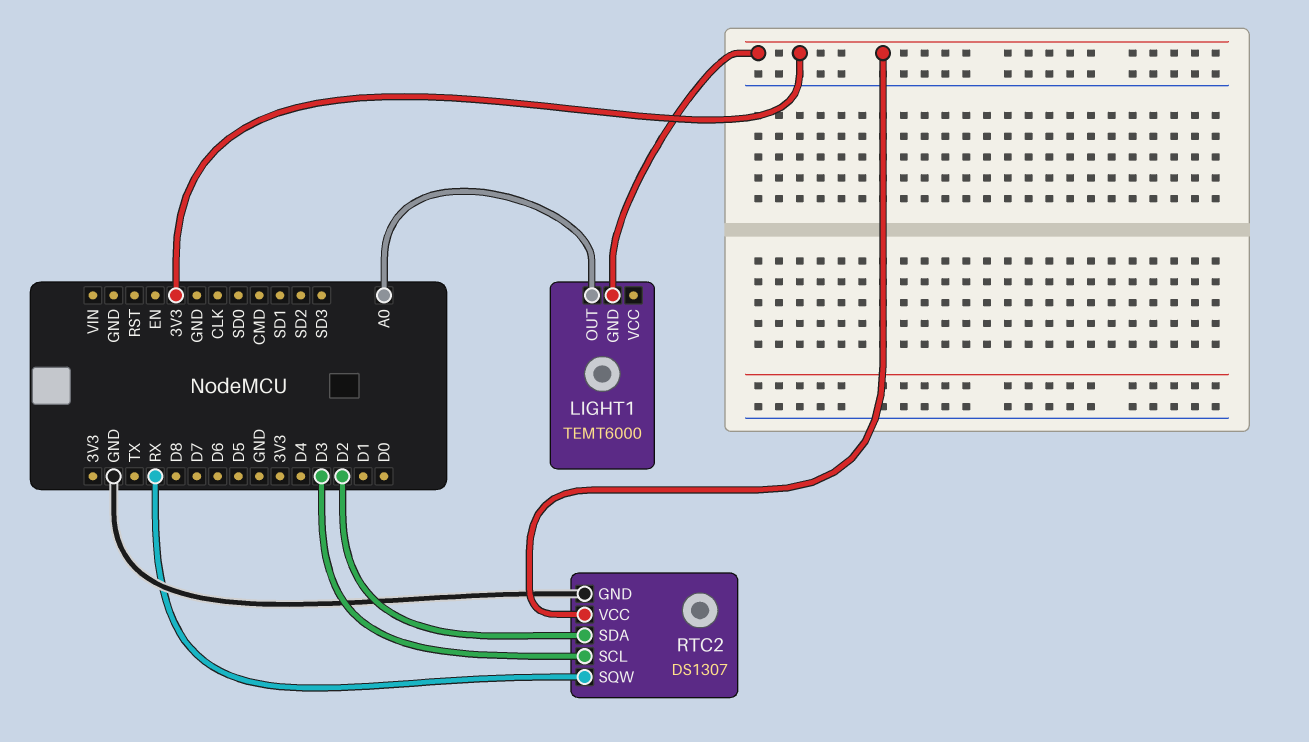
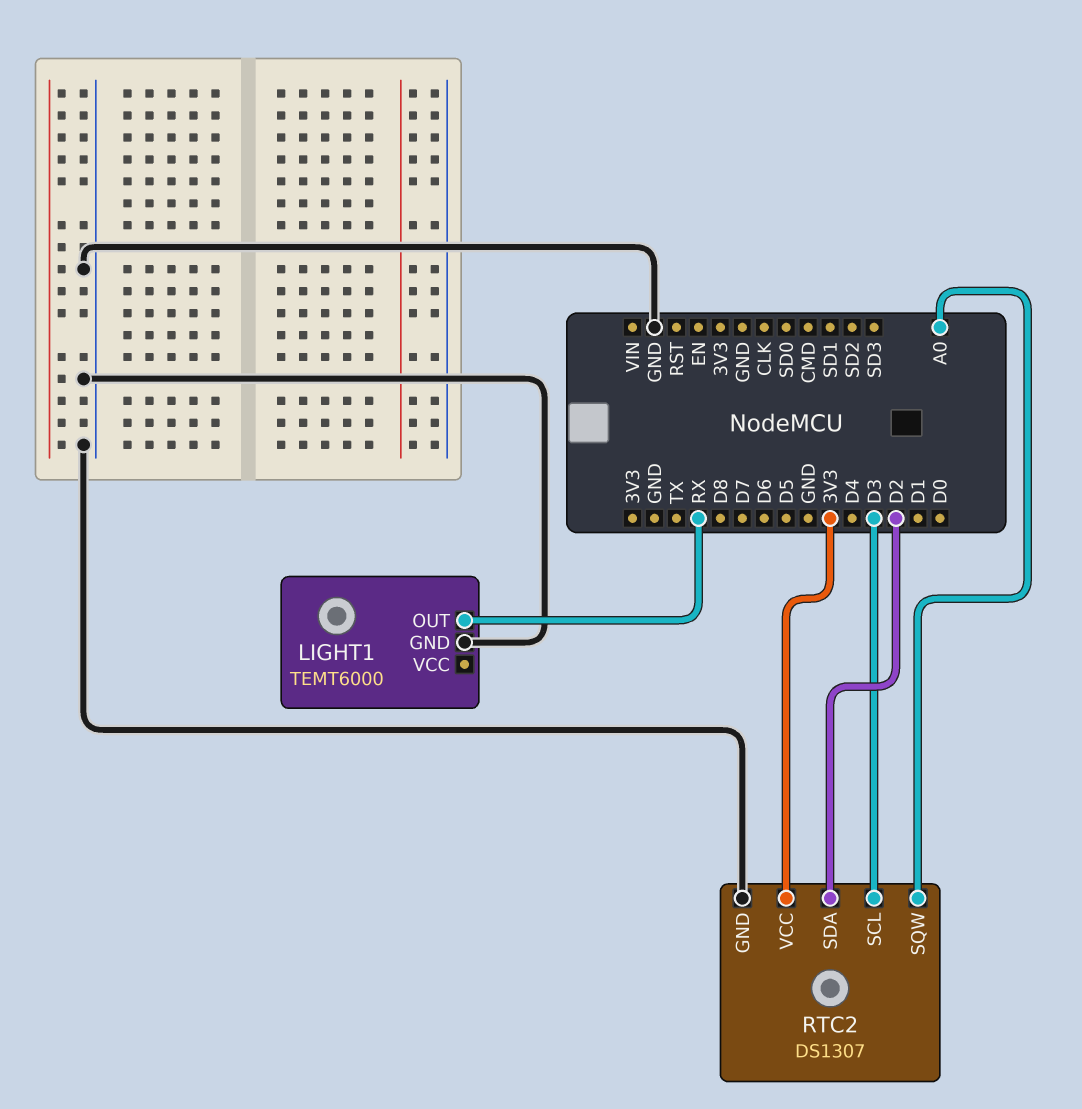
LIGHT1 pin GND: 3V3 -> GND
LIGHT1 pin OUT: A0 -> RX
RTC2 pin SQW: RX -> A0

